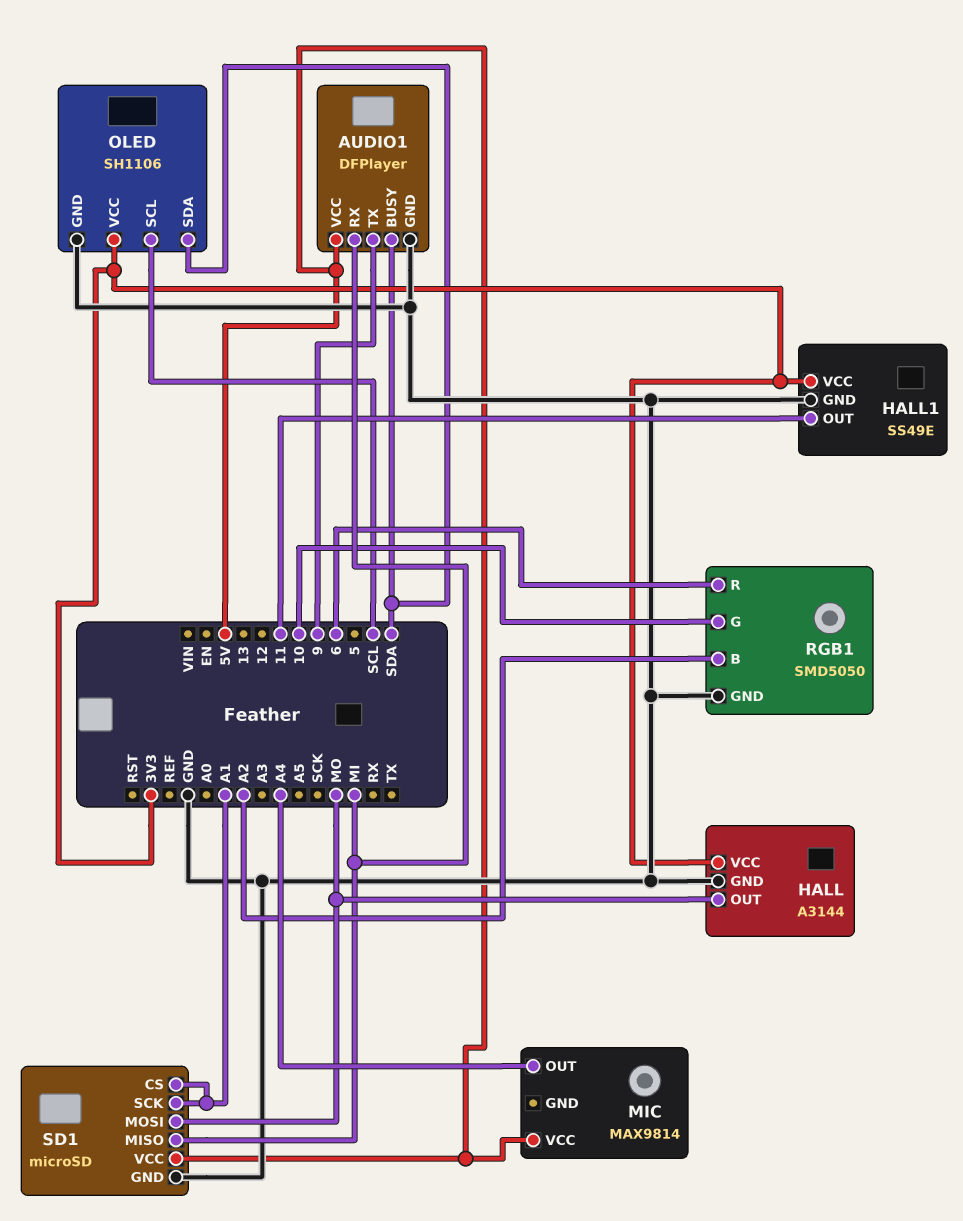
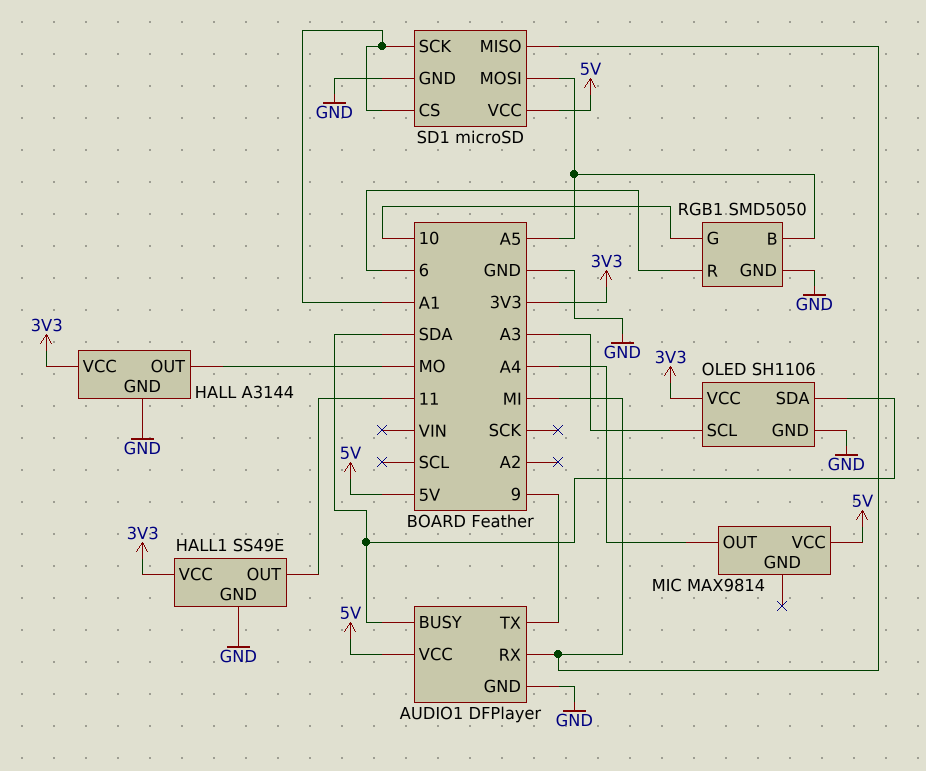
OLED pin SCL: SCL -> A3
RGB1 pin B: A2 -> A5
SD1 pin MOSI: MO -> A5

